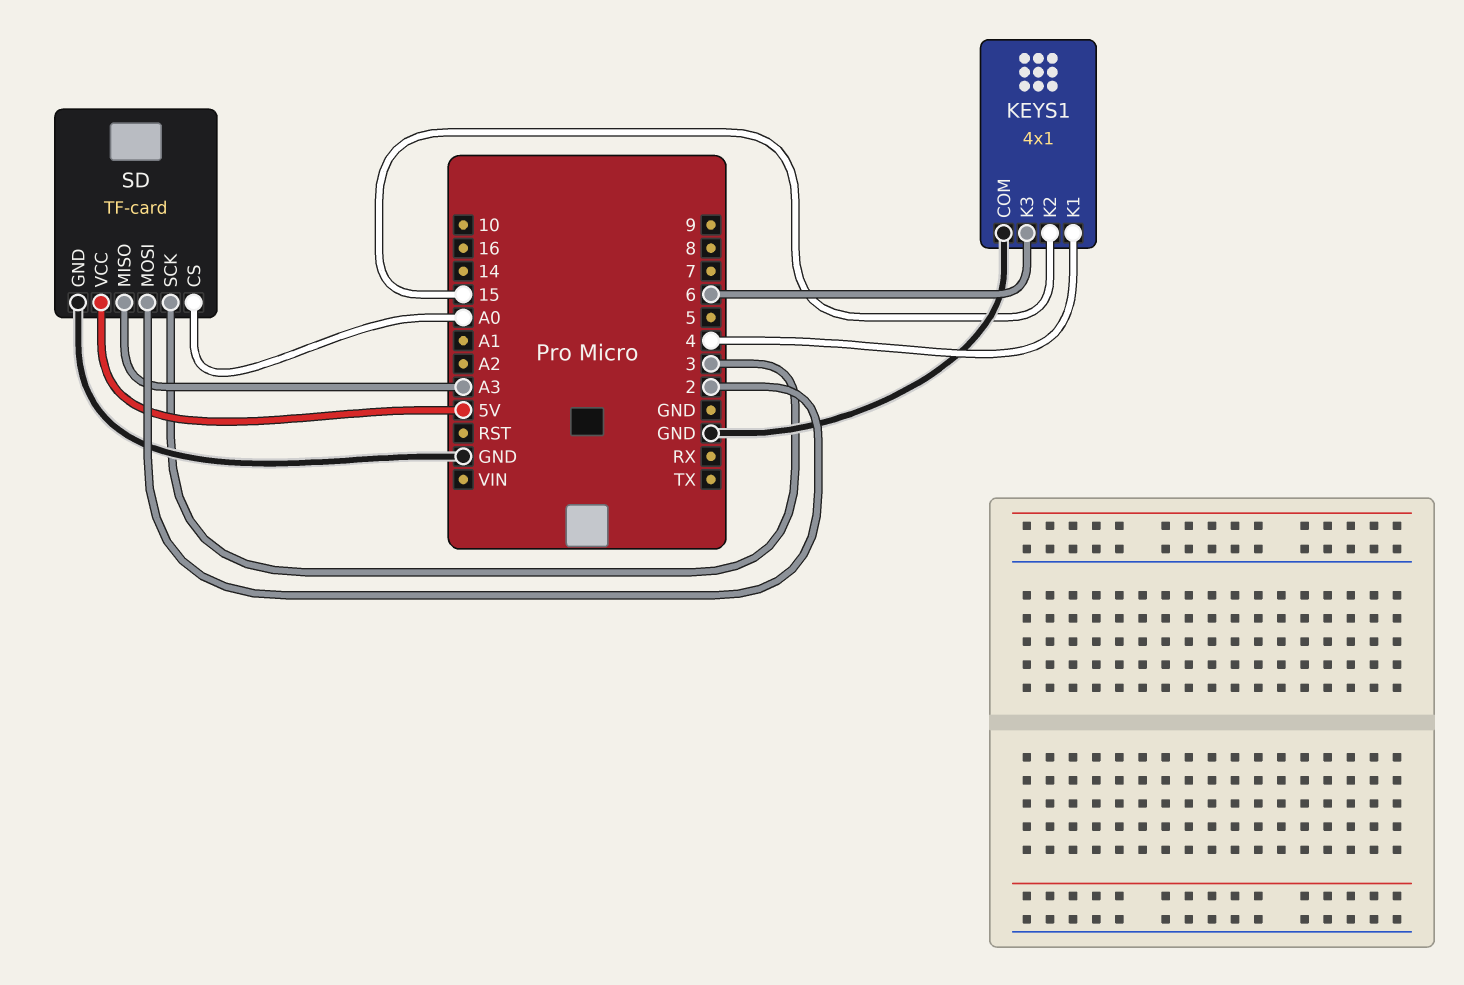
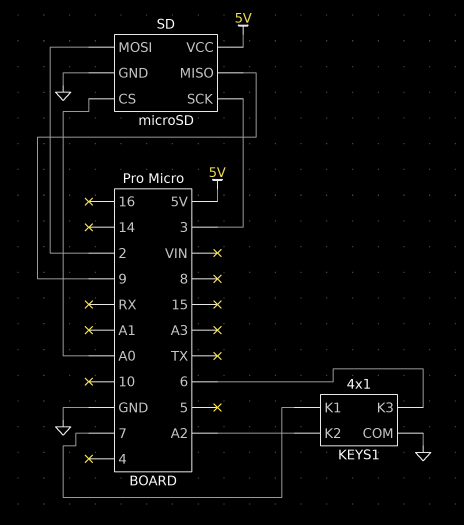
KEYS1 pin K1: 4 -> 7
KEYS1 pin K2: 15 -> A2
SD: TF-card -> microSD
SD pin MISO: A3 -> 9

